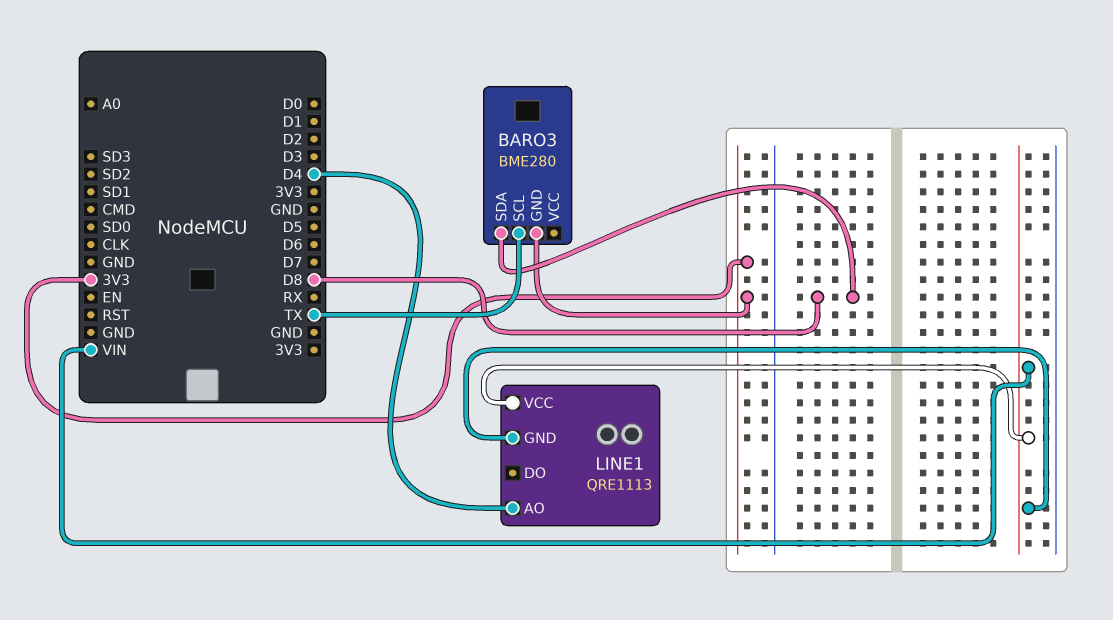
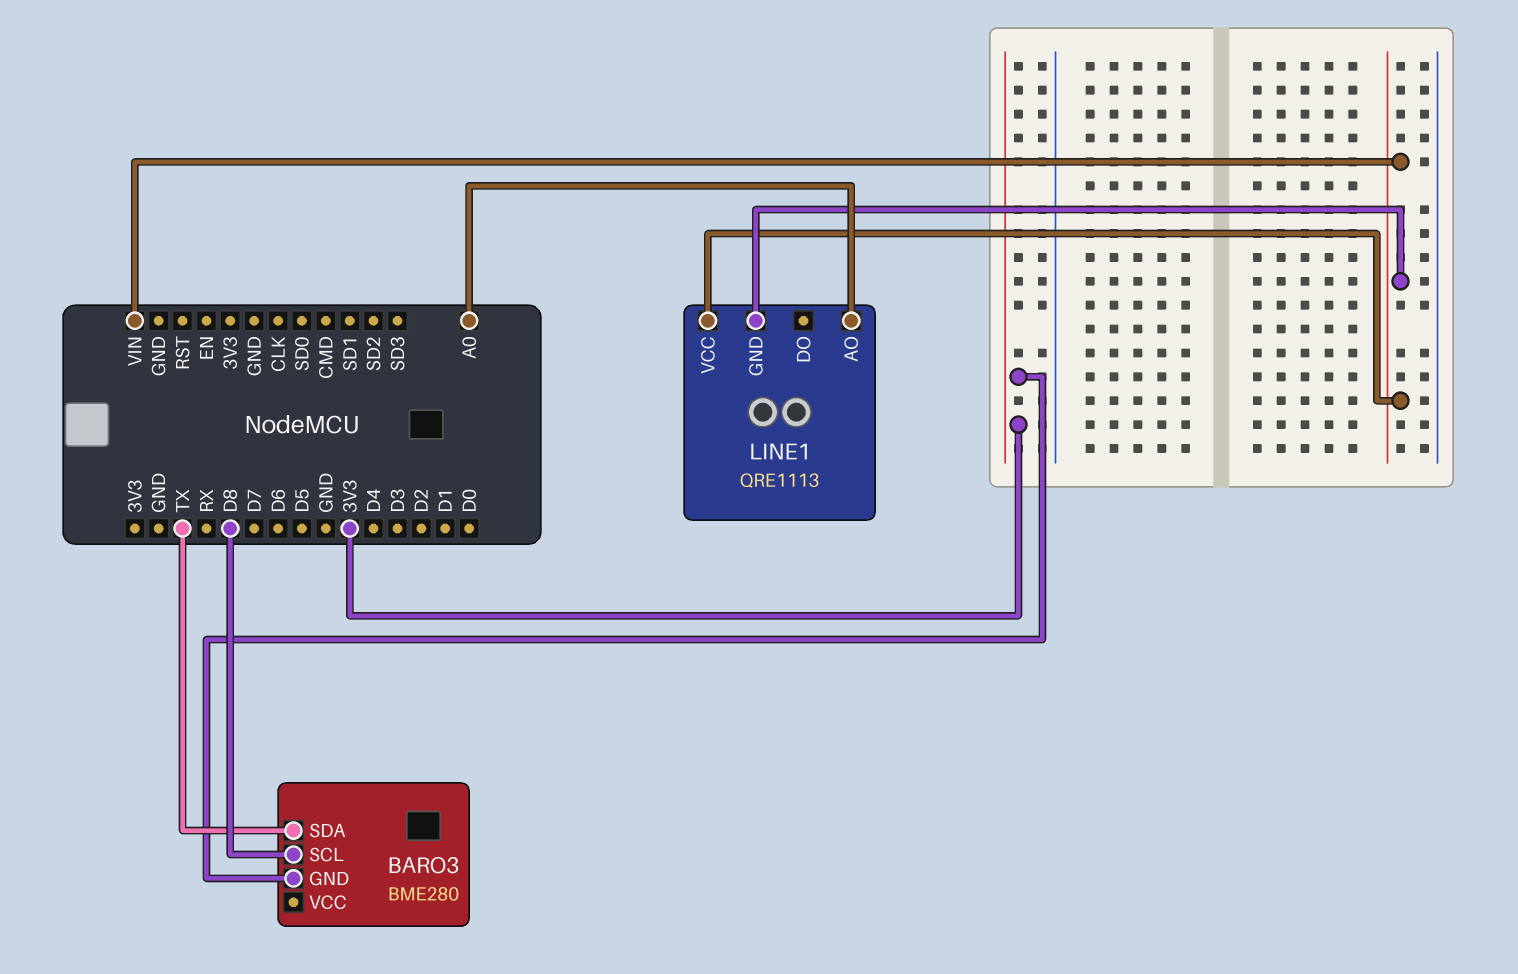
BARO3 pin SCL: TX -> D8
BARO3 pin SDA: D8 -> TX
LINE1 pin AO: D4 -> A0

